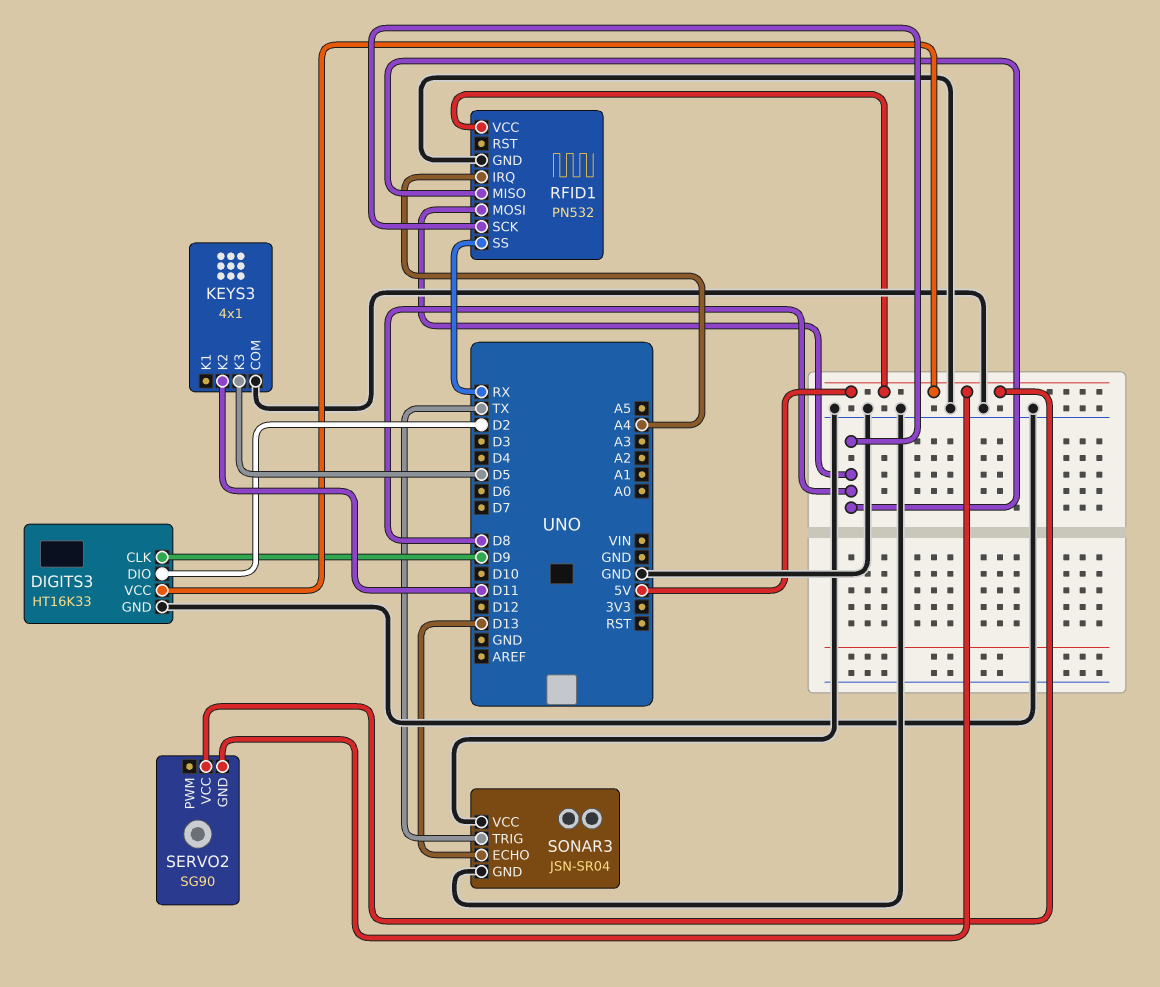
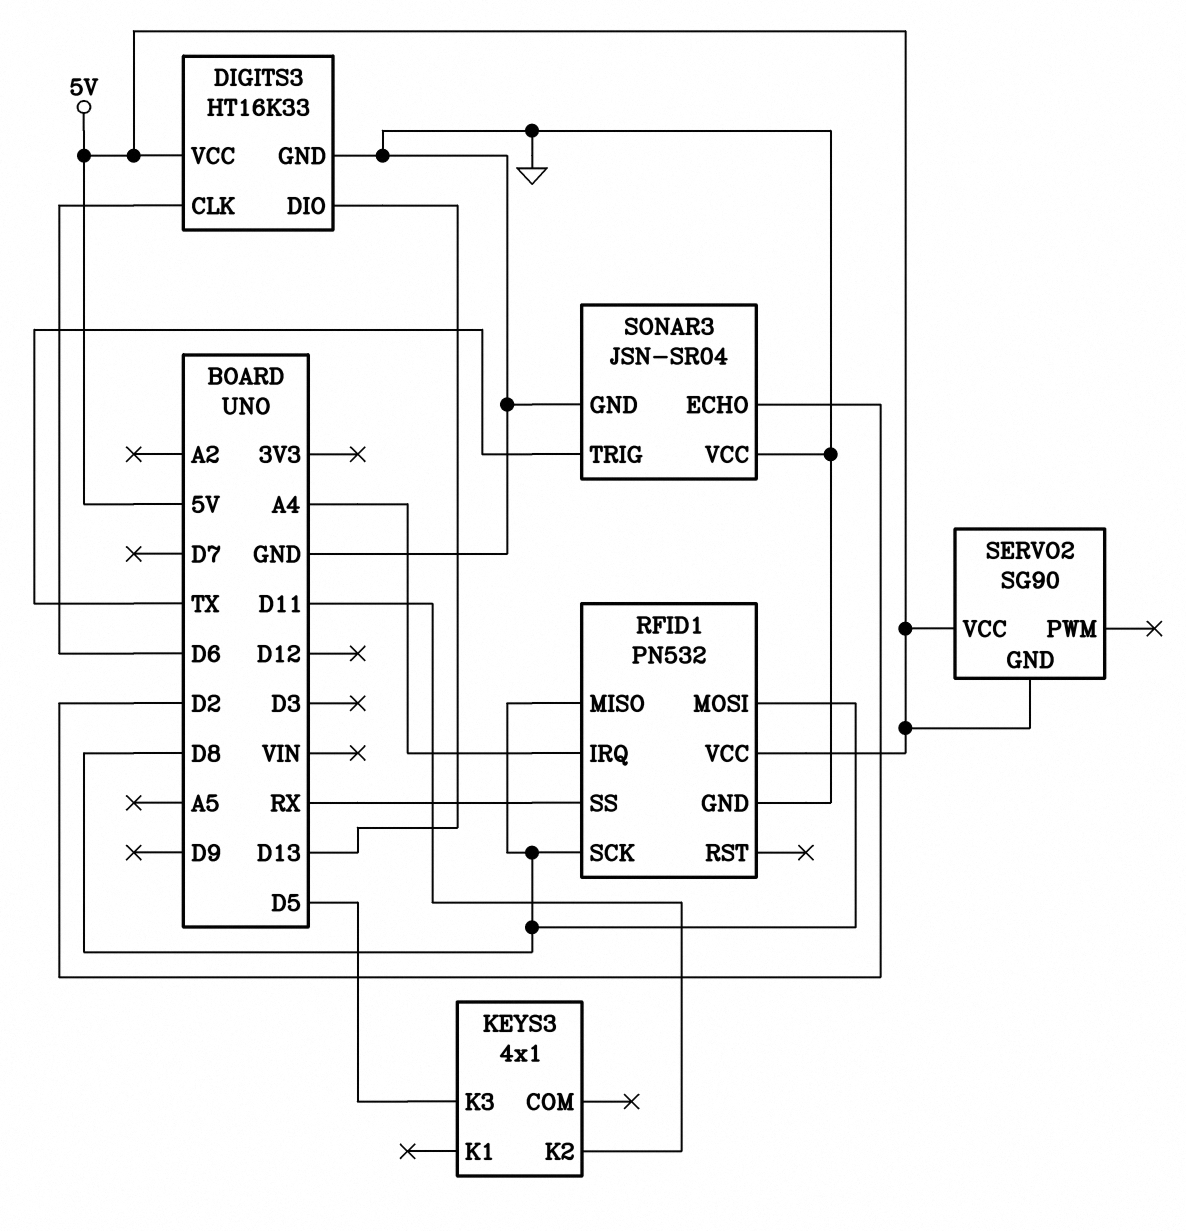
DIGITS3 pin CLK: D9 -> D6
DIGITS3 pin DIO: D2 -> D13
KEYS3 pin COM: GND -> none
SONAR3 pin ECHO: D13 -> D2

